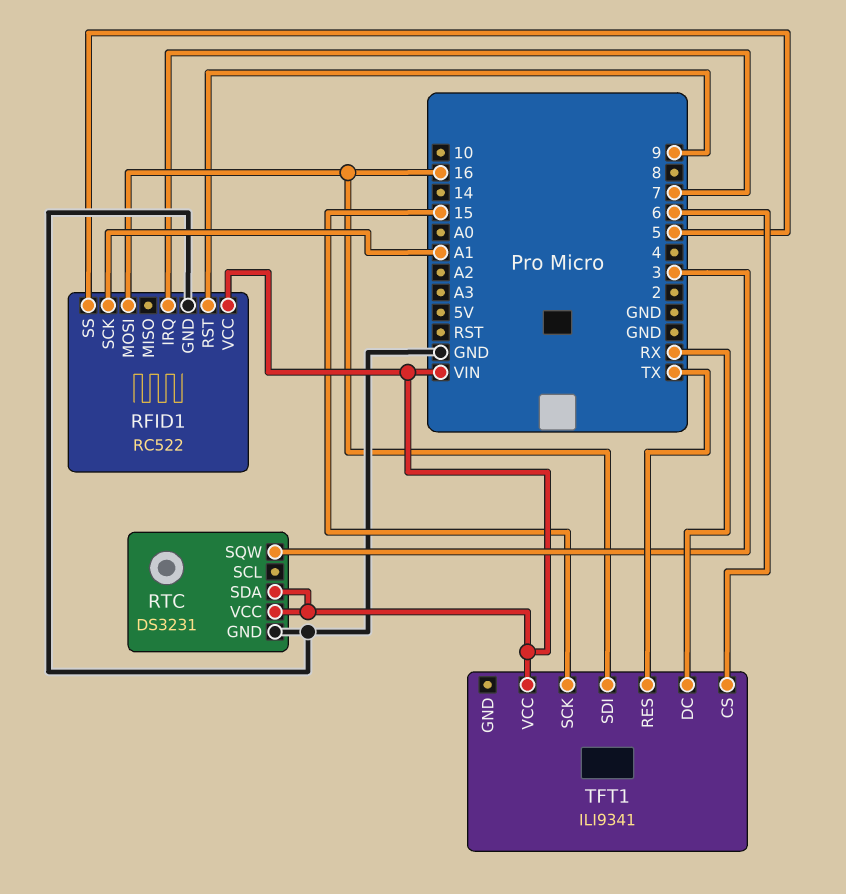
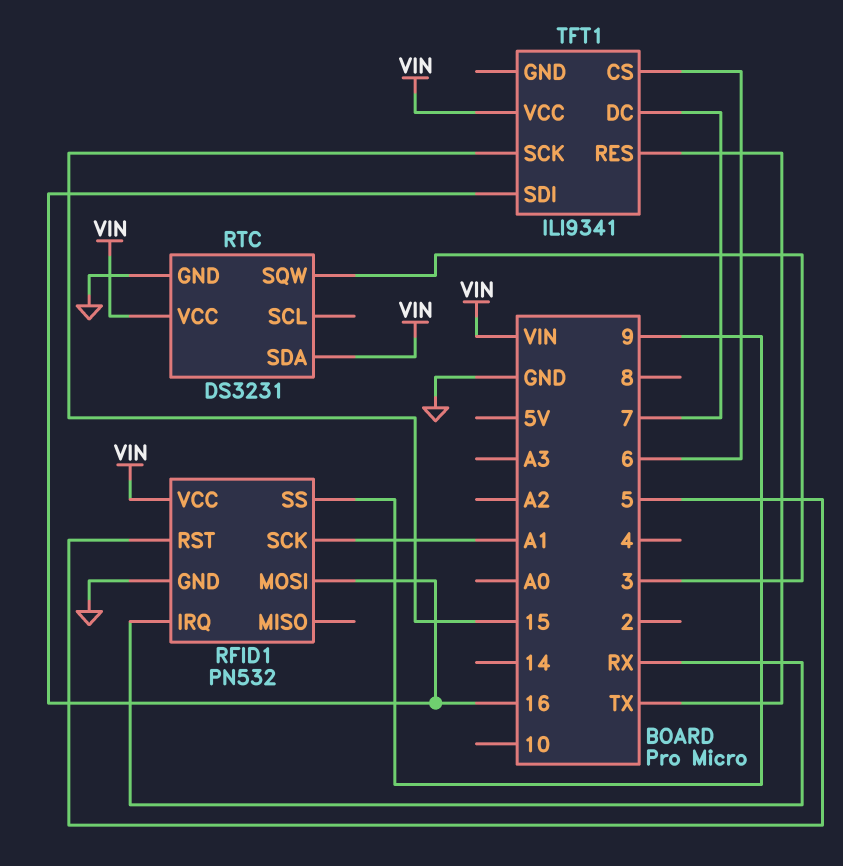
RFID1: RC522 -> PN532
RFID1 pin IRQ: 7 -> RX
RFID1 pin RST: 9 -> 5
RFID1 pin SS: 5 -> 9
TFT1 pin DC: RX -> 7

